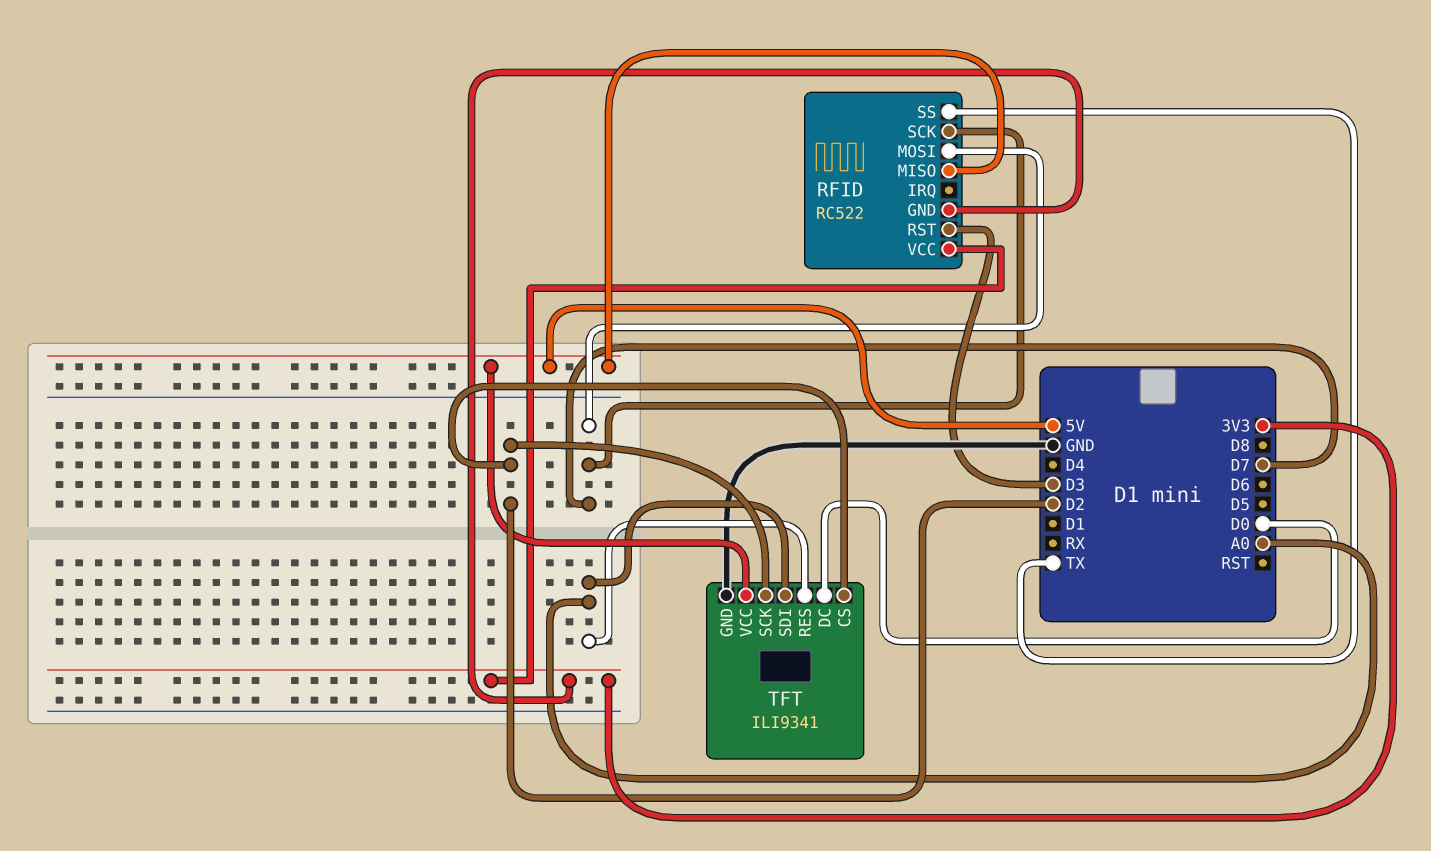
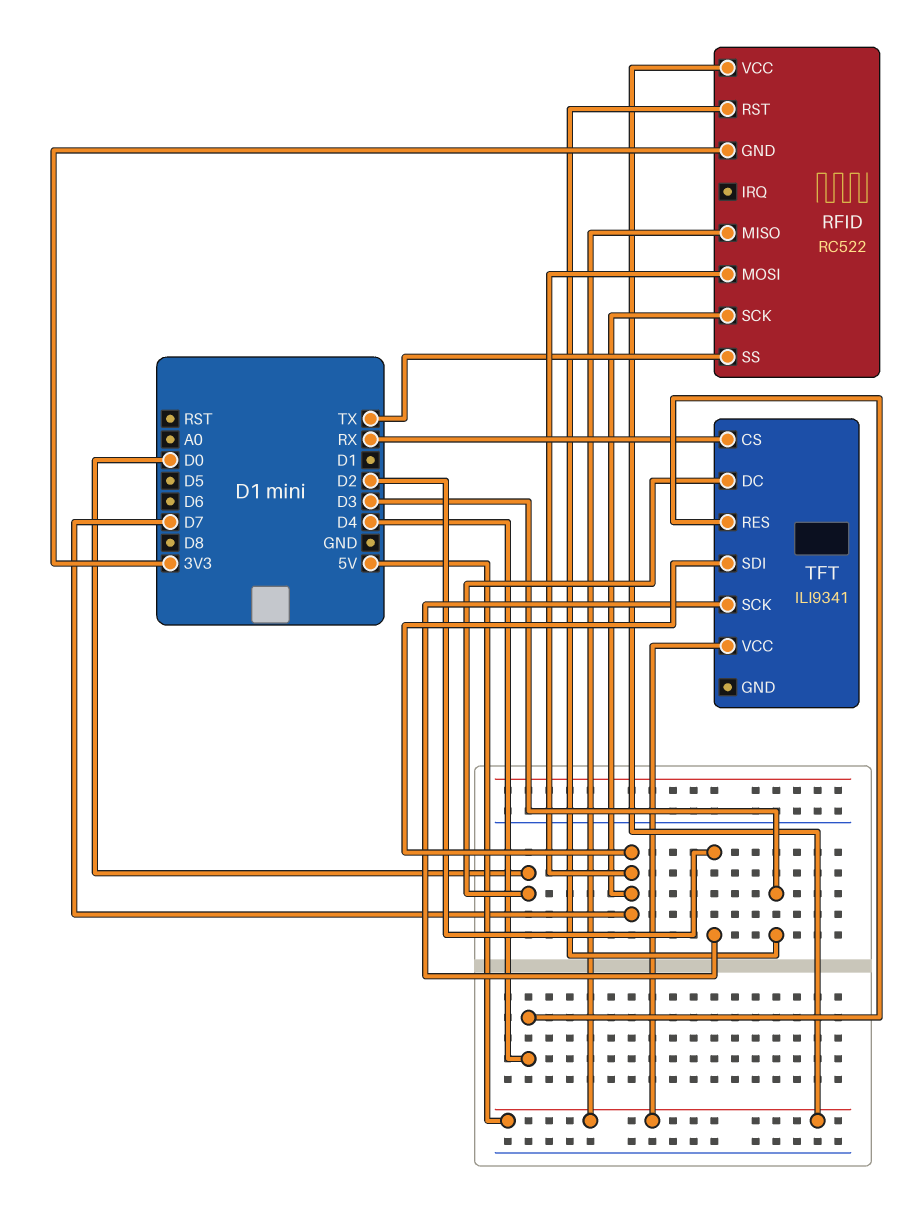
RFID pin VCC: 3V3 -> 5V
TFT pin CS: D2 -> RX
TFT pin GND: GND -> none
TFT pin RES: A0 -> D4
TFT pin SDI: A0 -> D7

